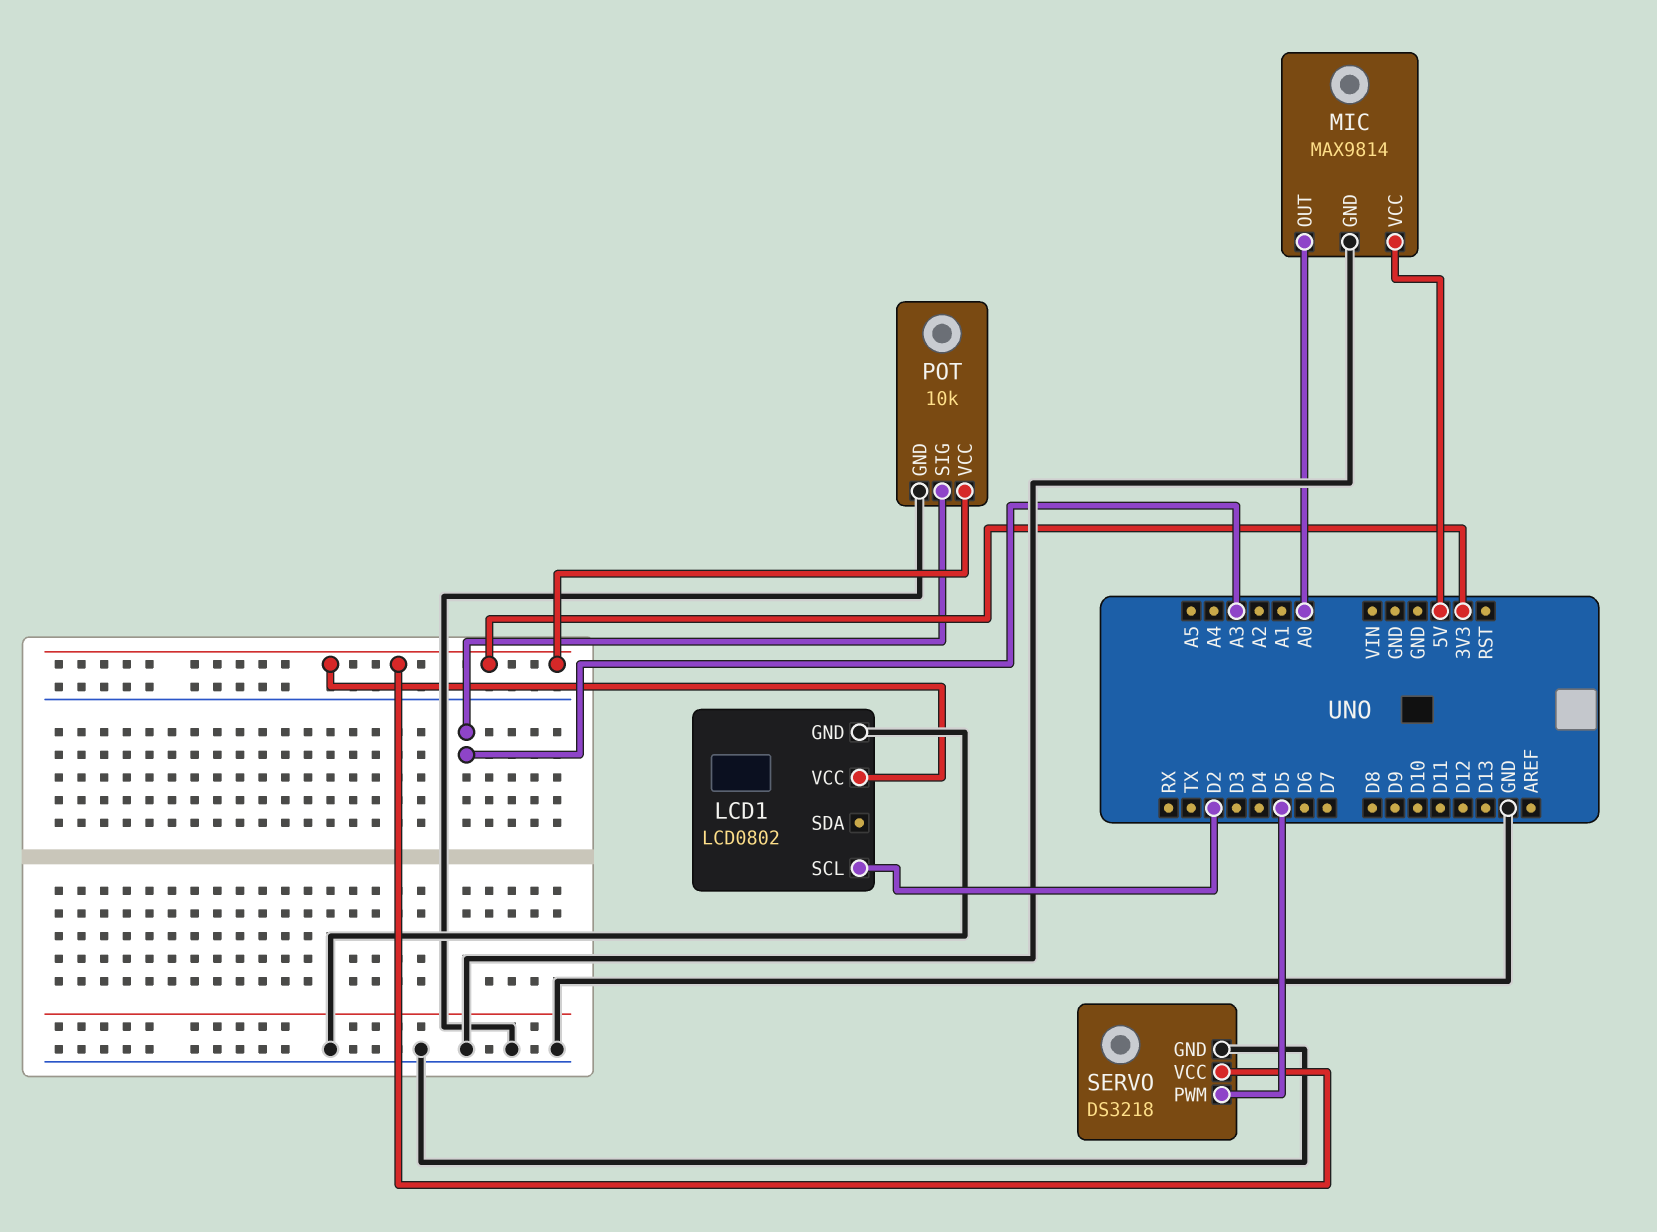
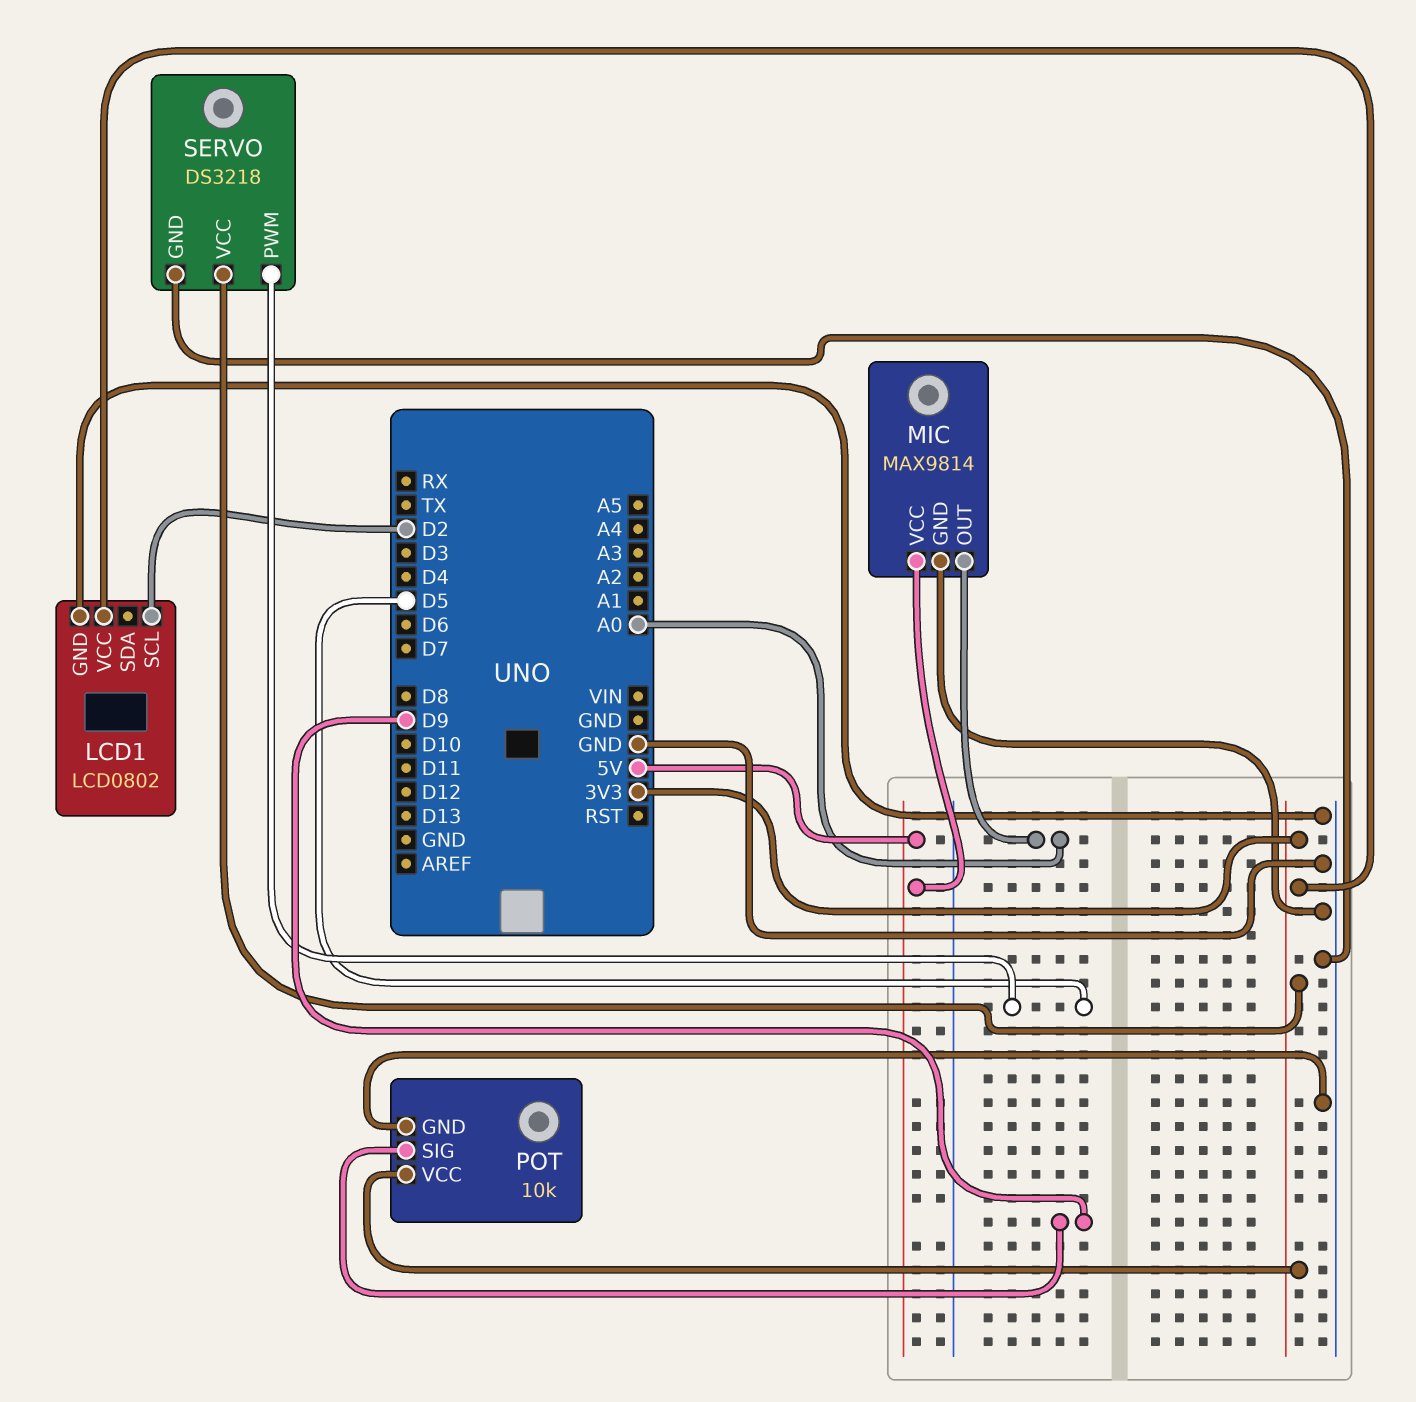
POT pin SIG: A3 -> D9

